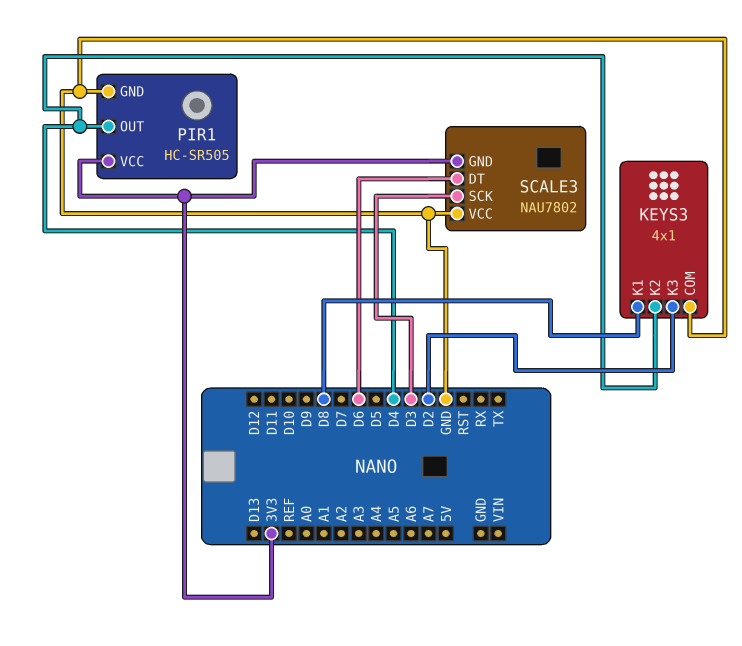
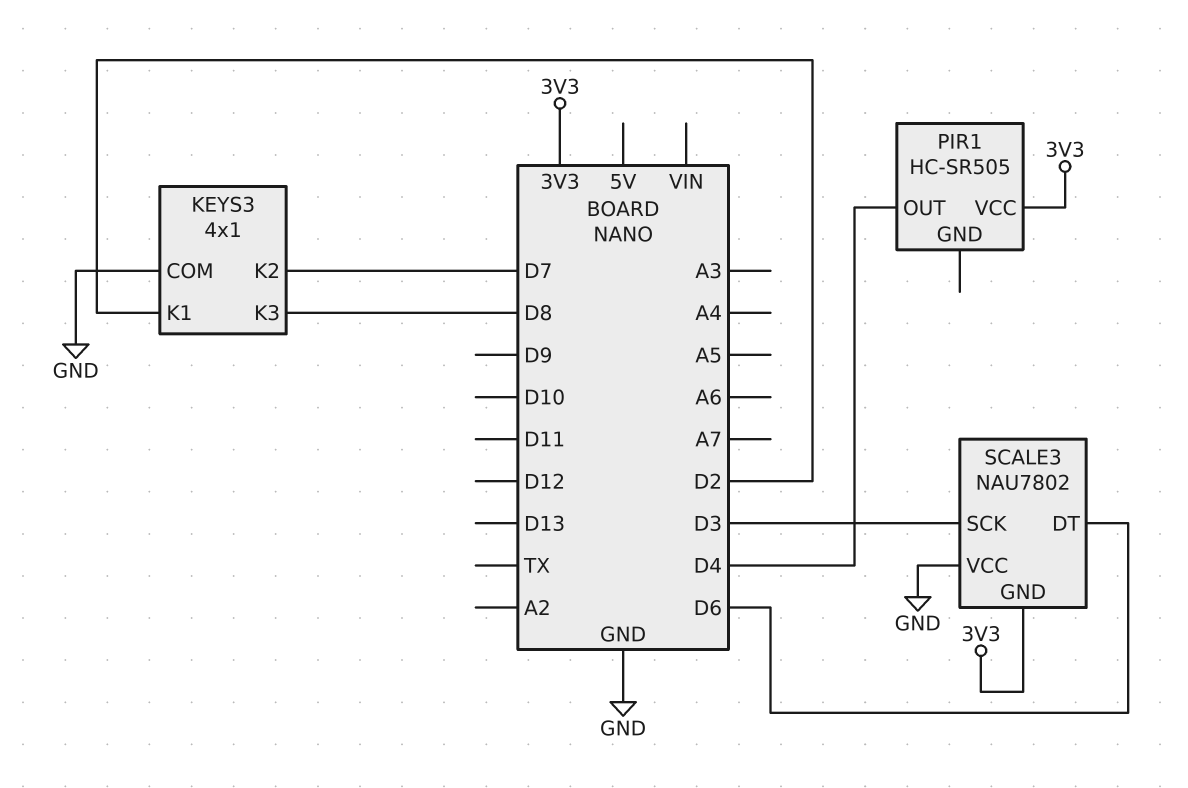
KEYS3 pin K1: D8 -> D2
KEYS3 pin K2: D4 -> D7
KEYS3 pin K3: D2 -> D8
PIR1 pin GND: GND -> none

